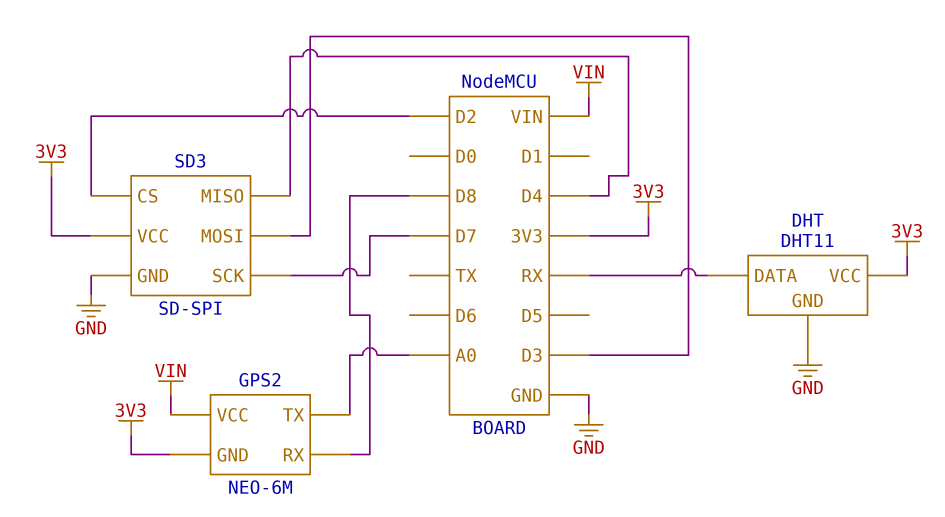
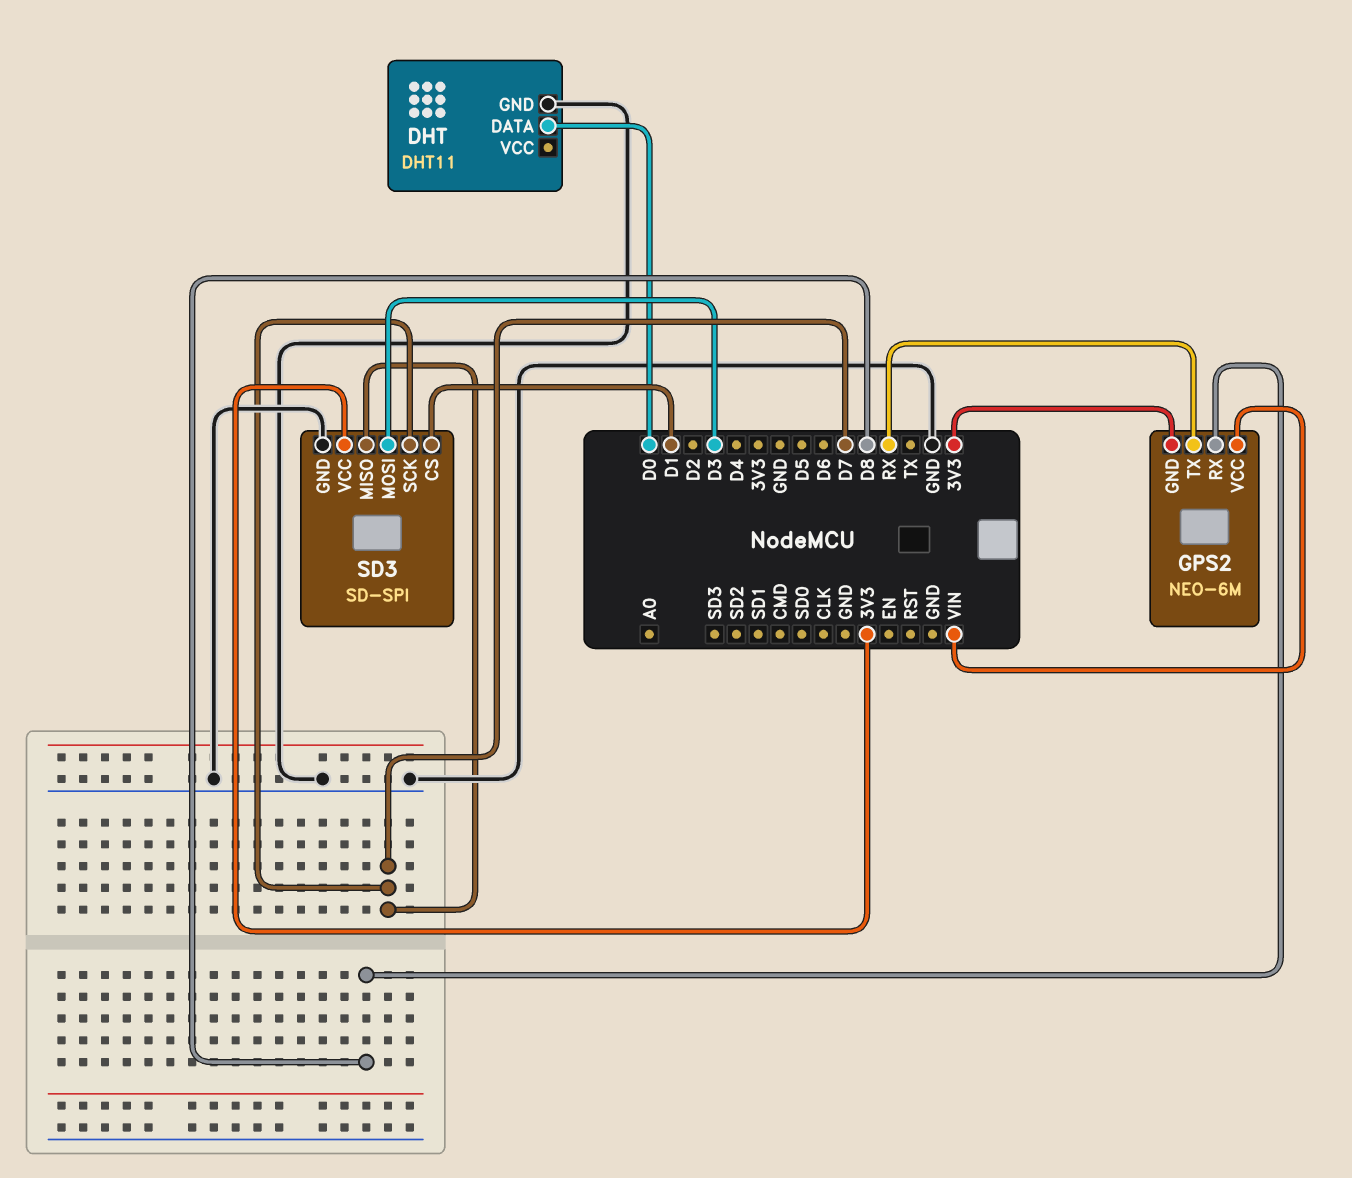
DHT pin DATA: RX -> D0
DHT pin VCC: 3V3 -> none
GPS2 pin TX: A0 -> RX
SD3 pin CS: D2 -> D1
SD3 pin MISO: D4 -> D7

